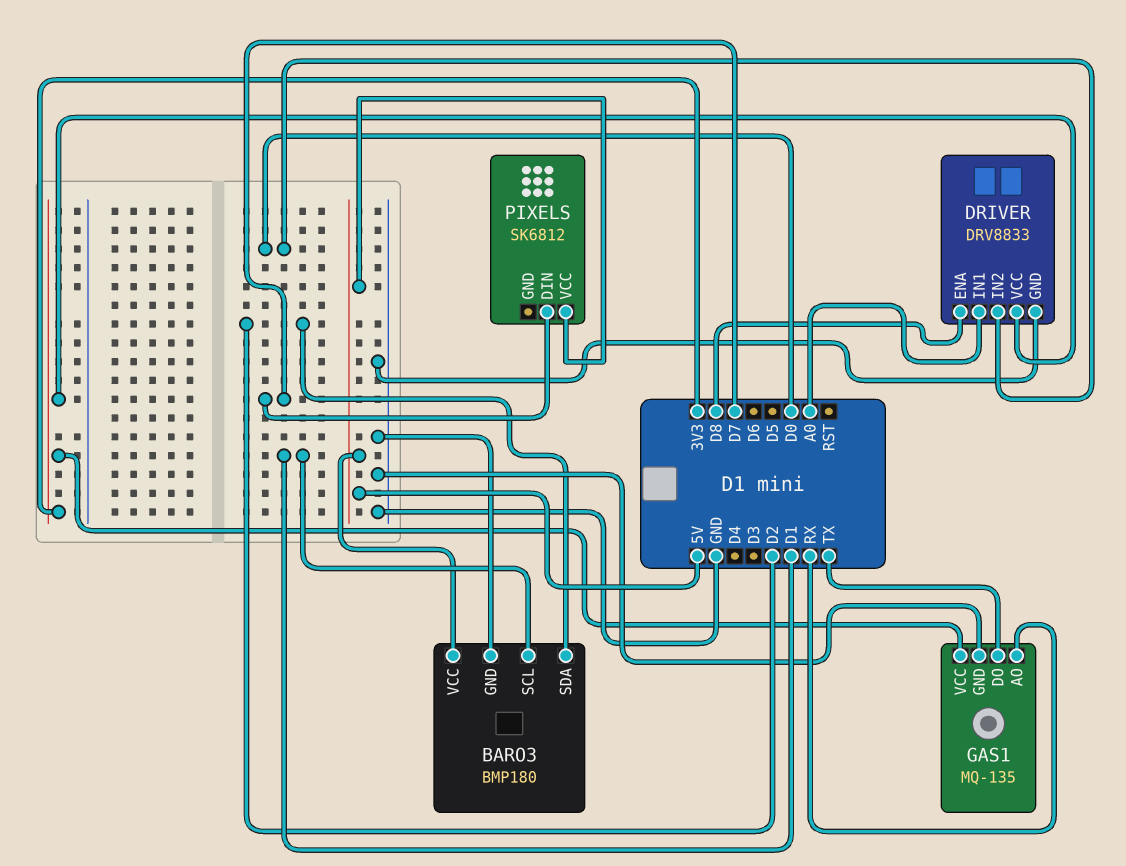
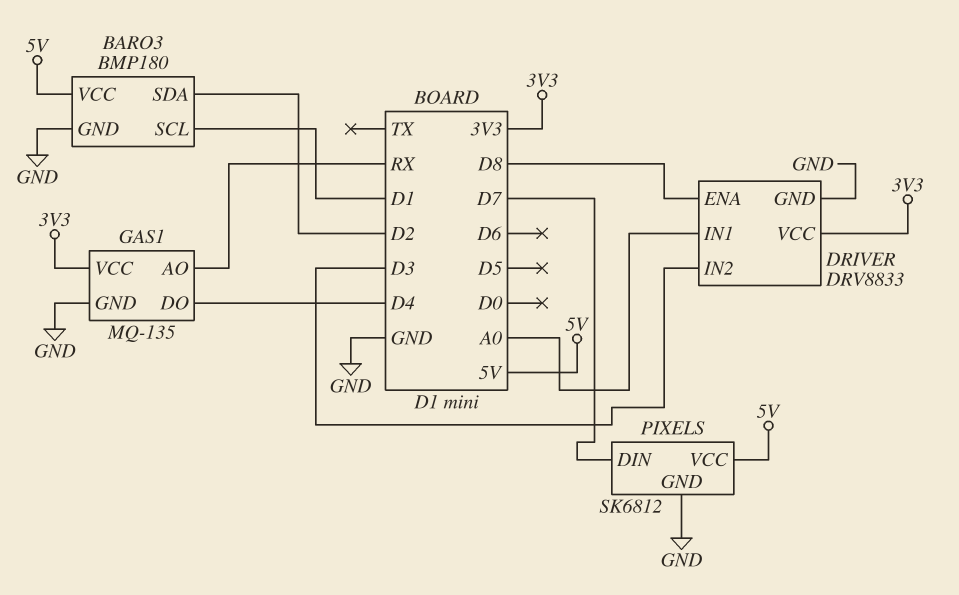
DRIVER pin IN2: D0 -> D3
GAS1 pin DO: TX -> D4
PIXELS pin GND: none -> GND

